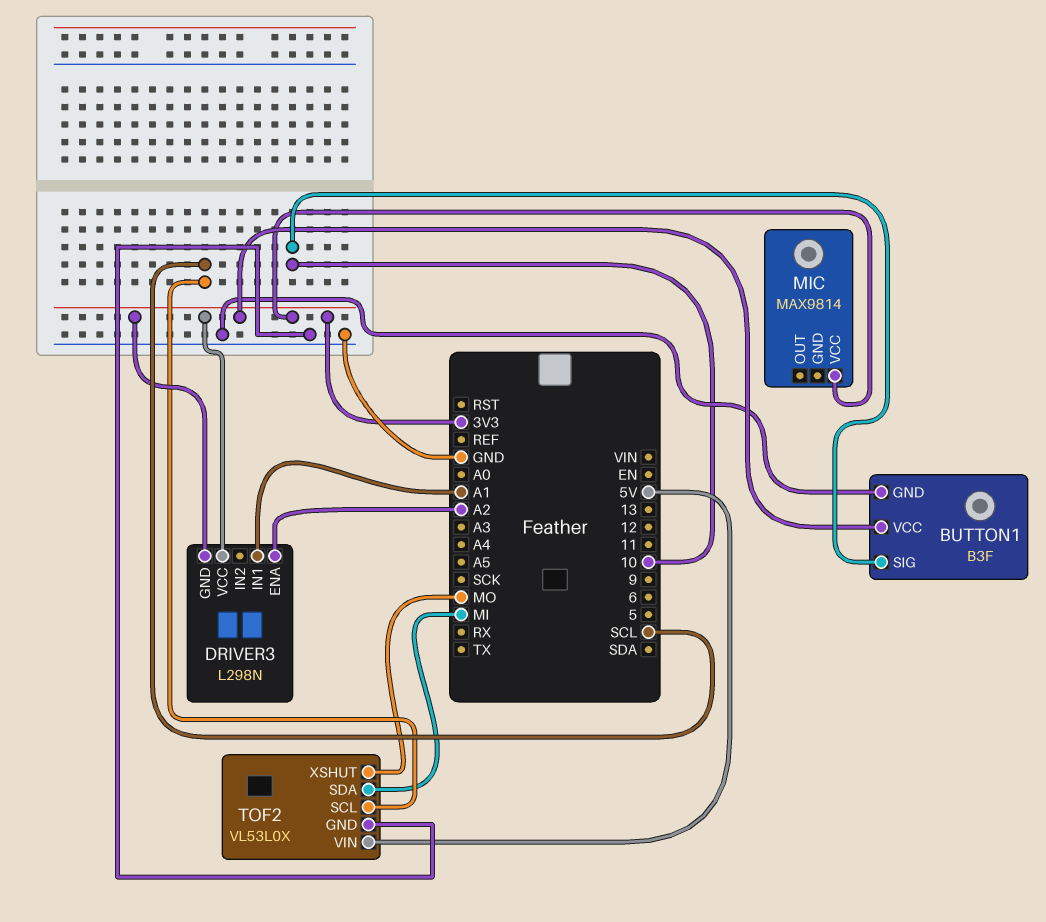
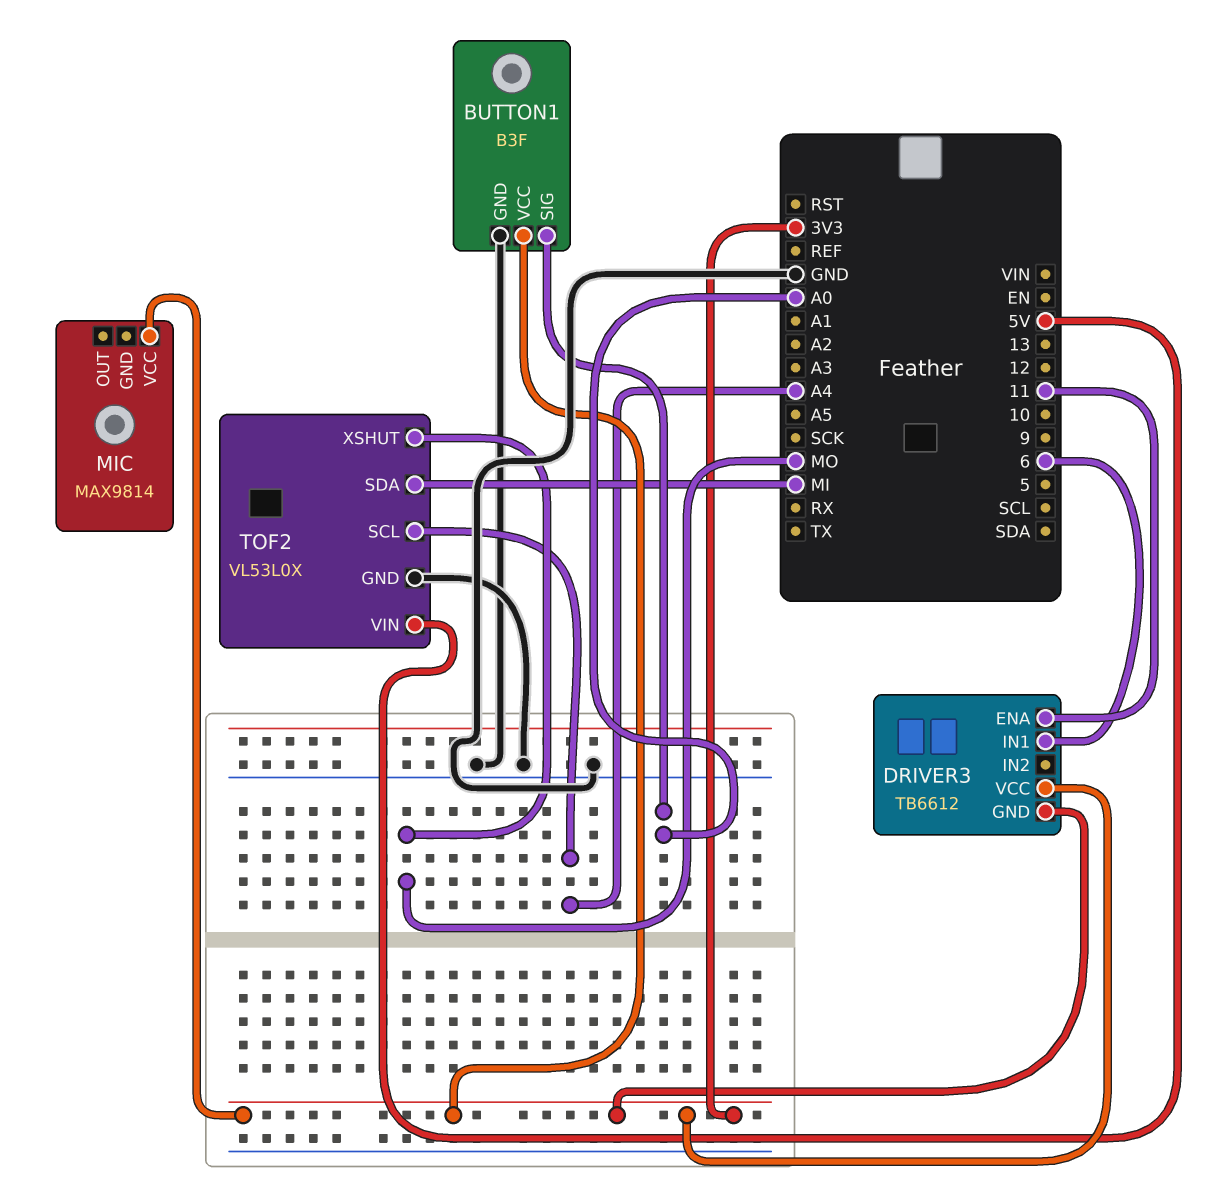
BUTTON1 pin SIG: 10 -> A0
DRIVER3: L298N -> TB6612
DRIVER3 pin ENA: A2 -> 11
DRIVER3 pin IN1: A1 -> 6
TOF2 pin SCL: SCL -> A4

